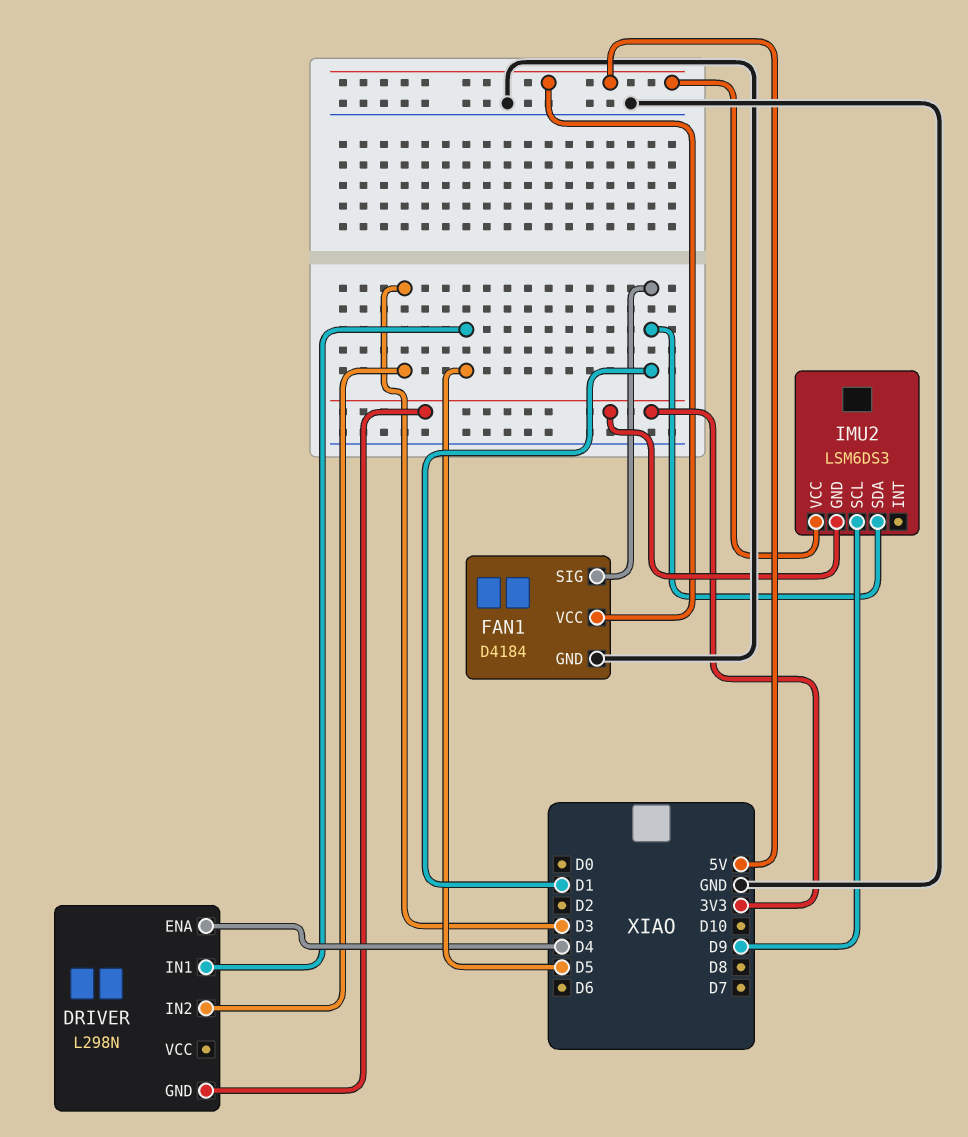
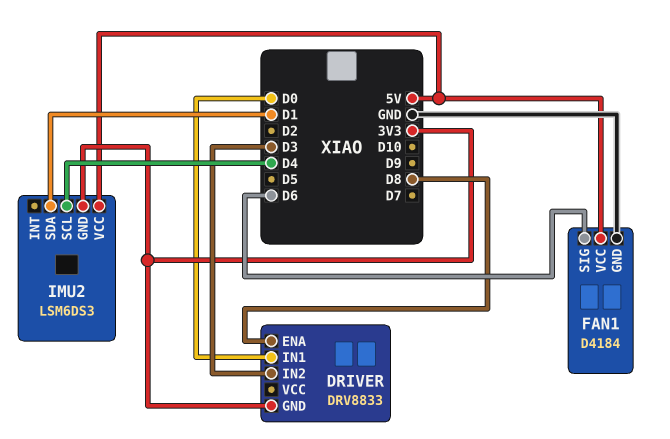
DRIVER: L298N -> DRV8833
DRIVER pin ENA: D4 -> D8
DRIVER pin IN1: D5 -> D0
FAN1 pin SIG: D1 -> D6
IMU2 pin SCL: D9 -> D4

